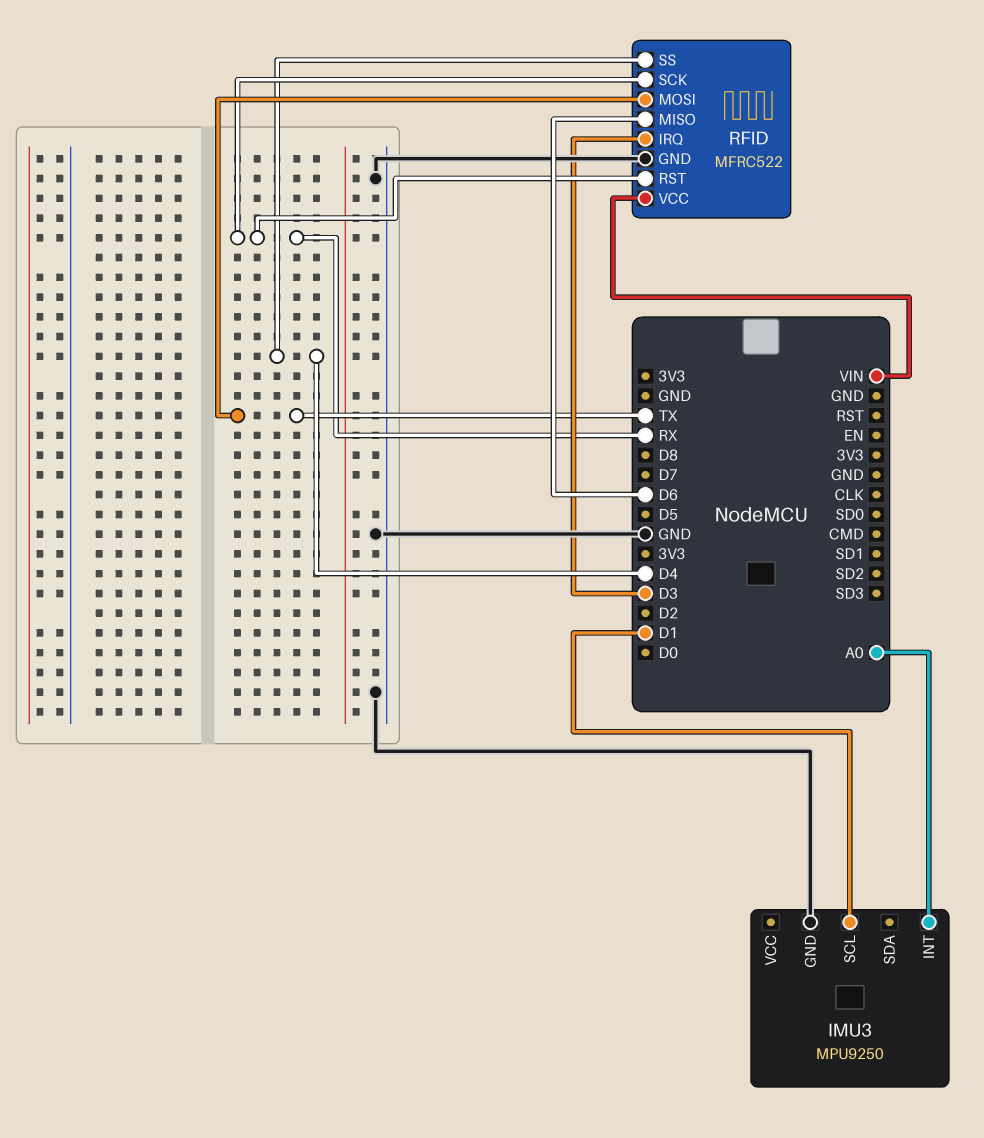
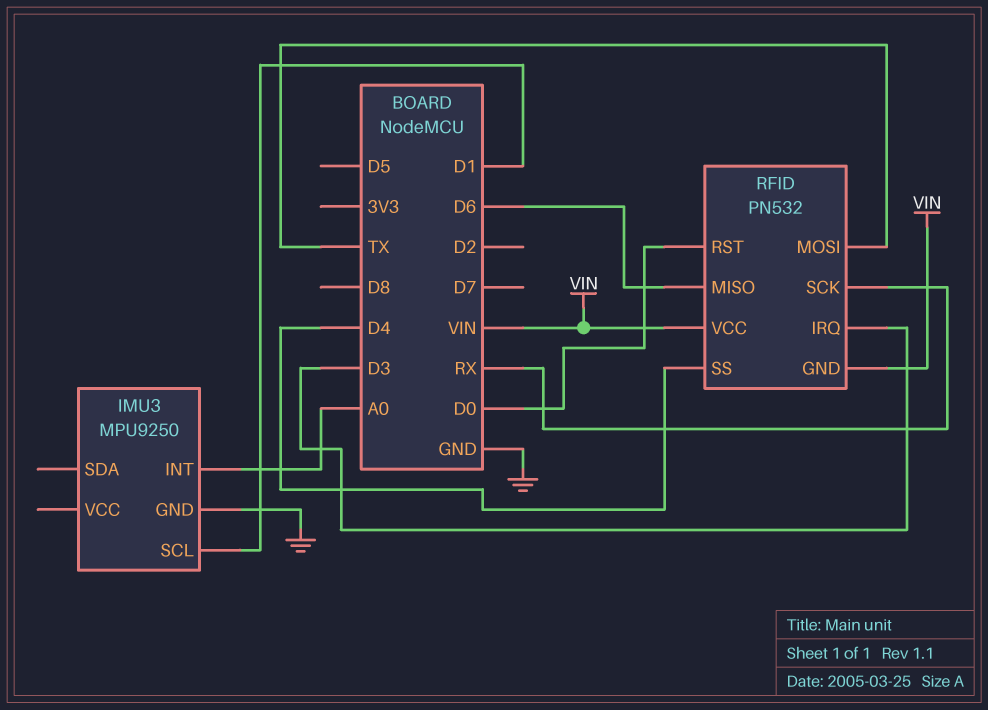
RFID: MFRC522 -> PN532
RFID pin GND: GND -> VIN
RFID pin RST: RX -> D0

